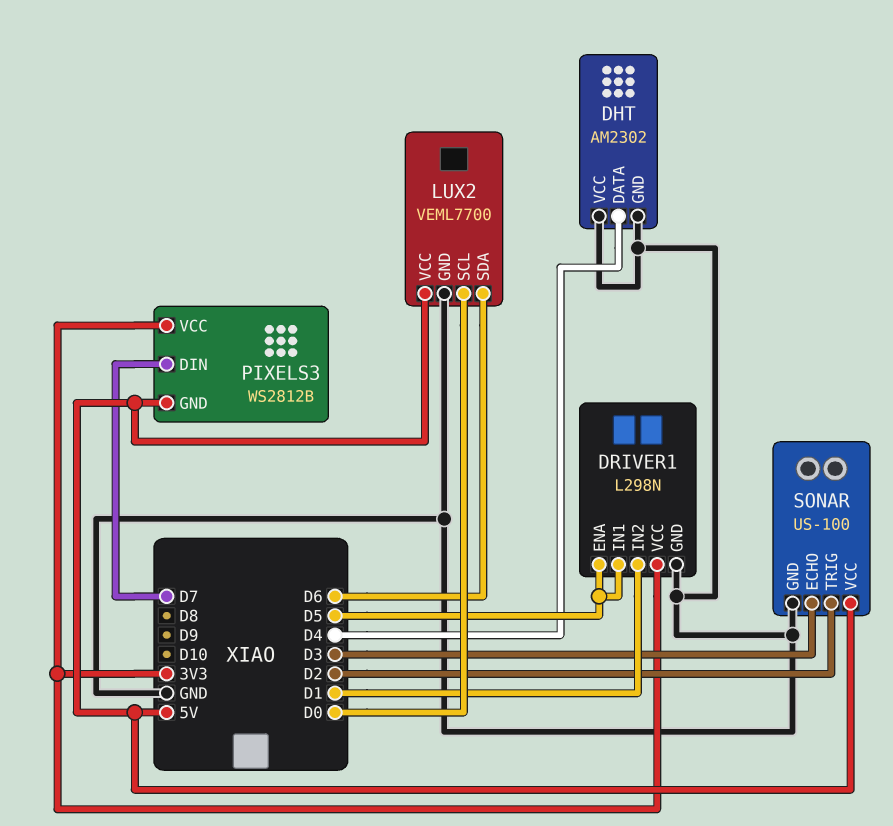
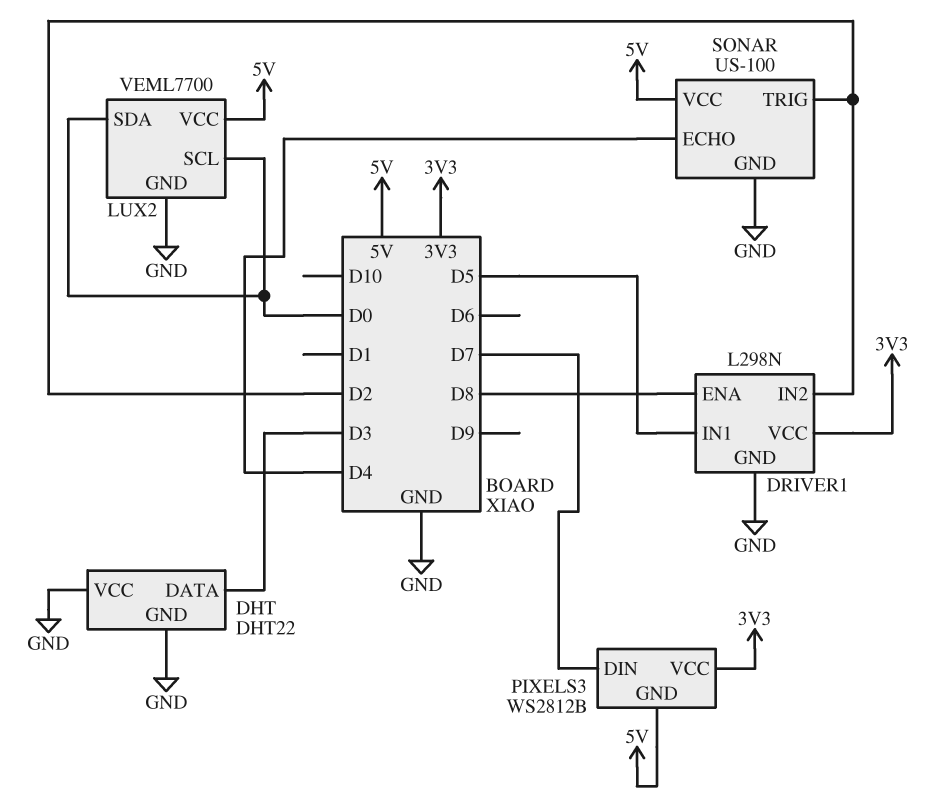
DHT: AM2302 -> DHT22
DHT pin DATA: D4 -> D3
DRIVER1 pin ENA: D5 -> D8
DRIVER1 pin IN2: D1 -> D2
LUX2 pin SDA: D6 -> D0
SONAR pin ECHO: D3 -> D4

